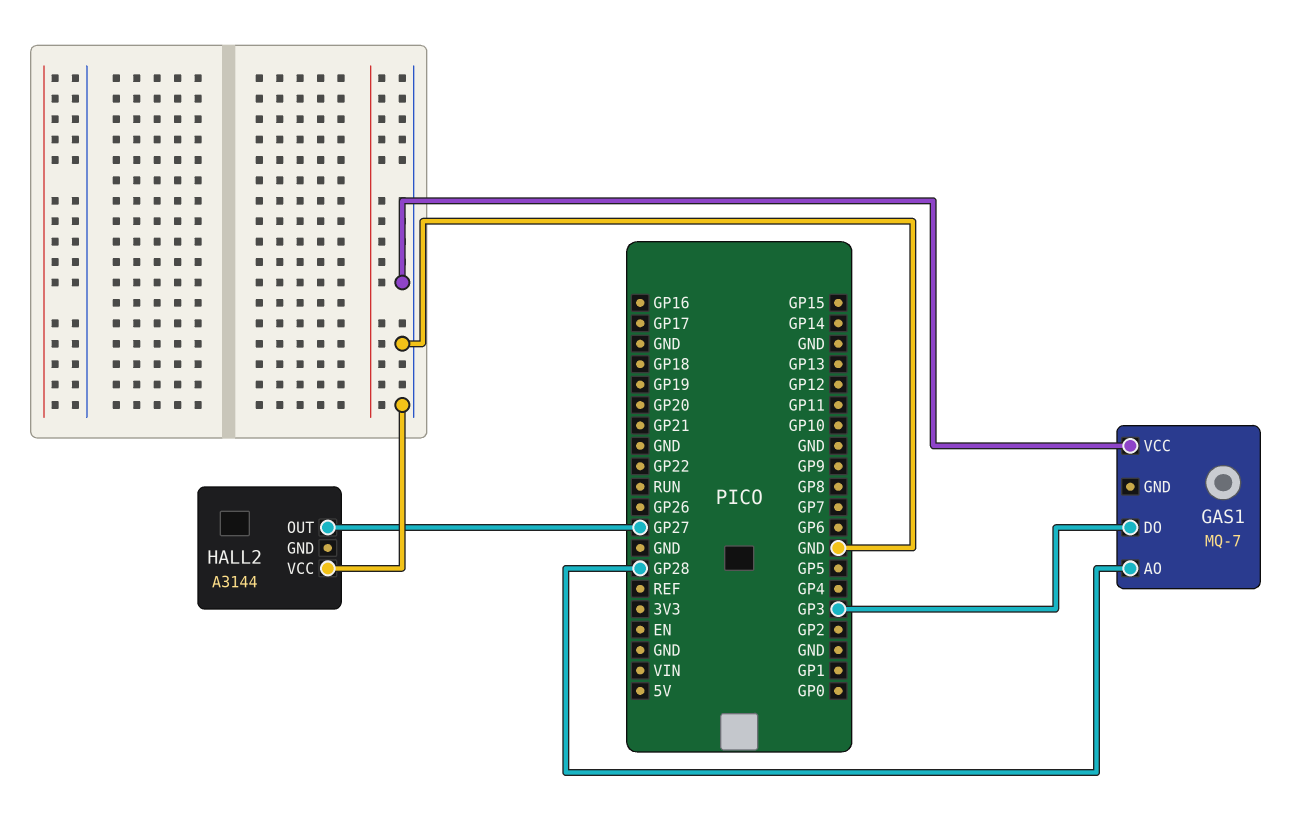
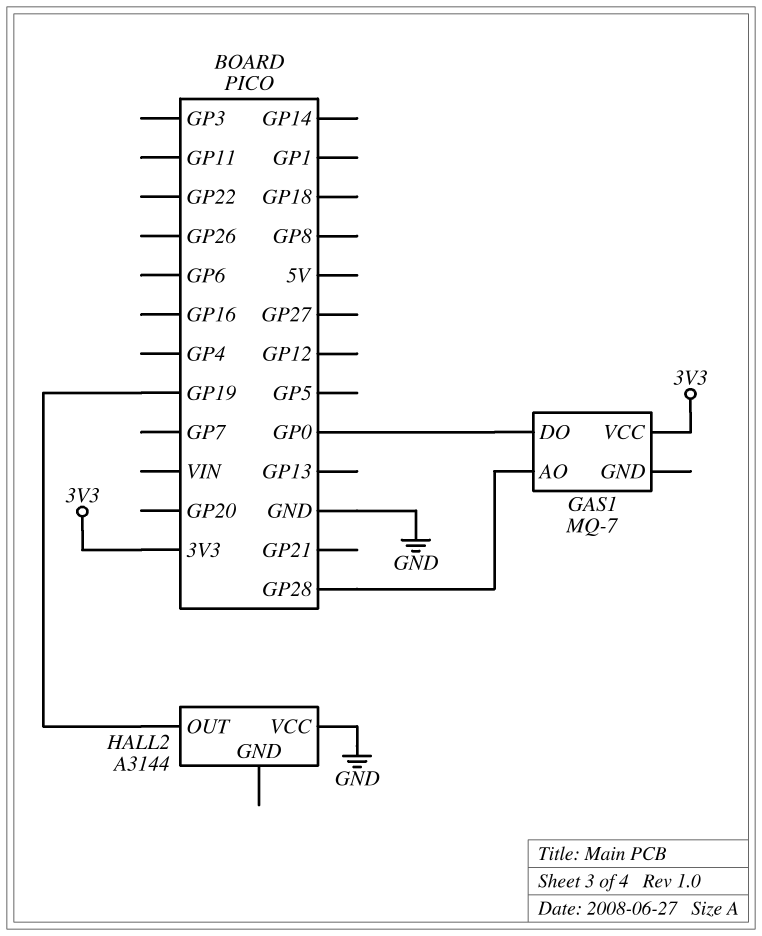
GAS1 pin DO: GP3 -> GP0
GAS1 pin VCC: GND -> 3V3
HALL2 pin OUT: GP27 -> GP19

